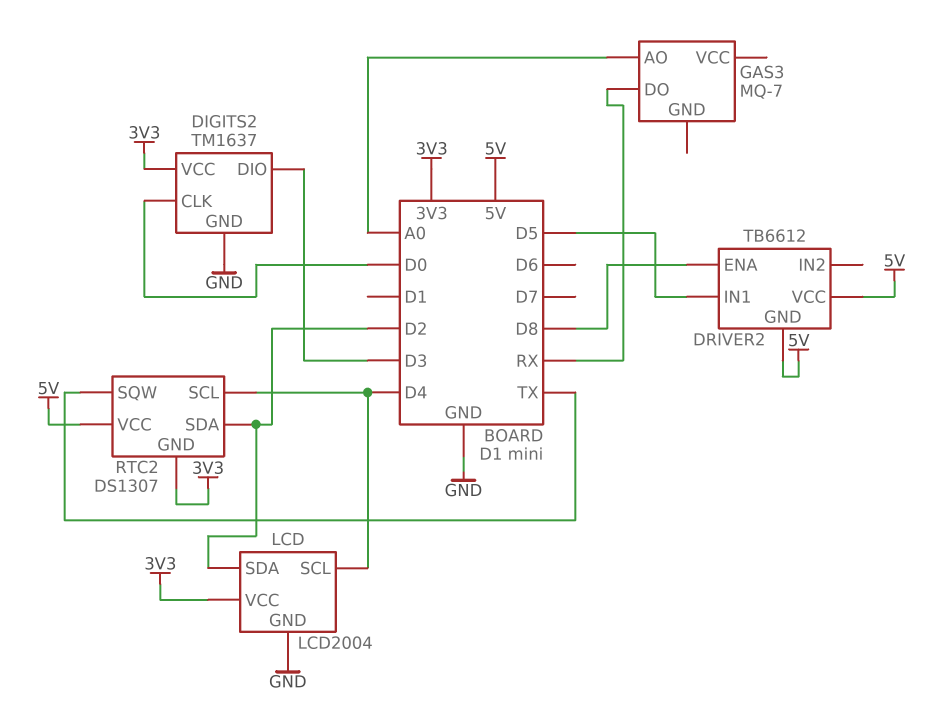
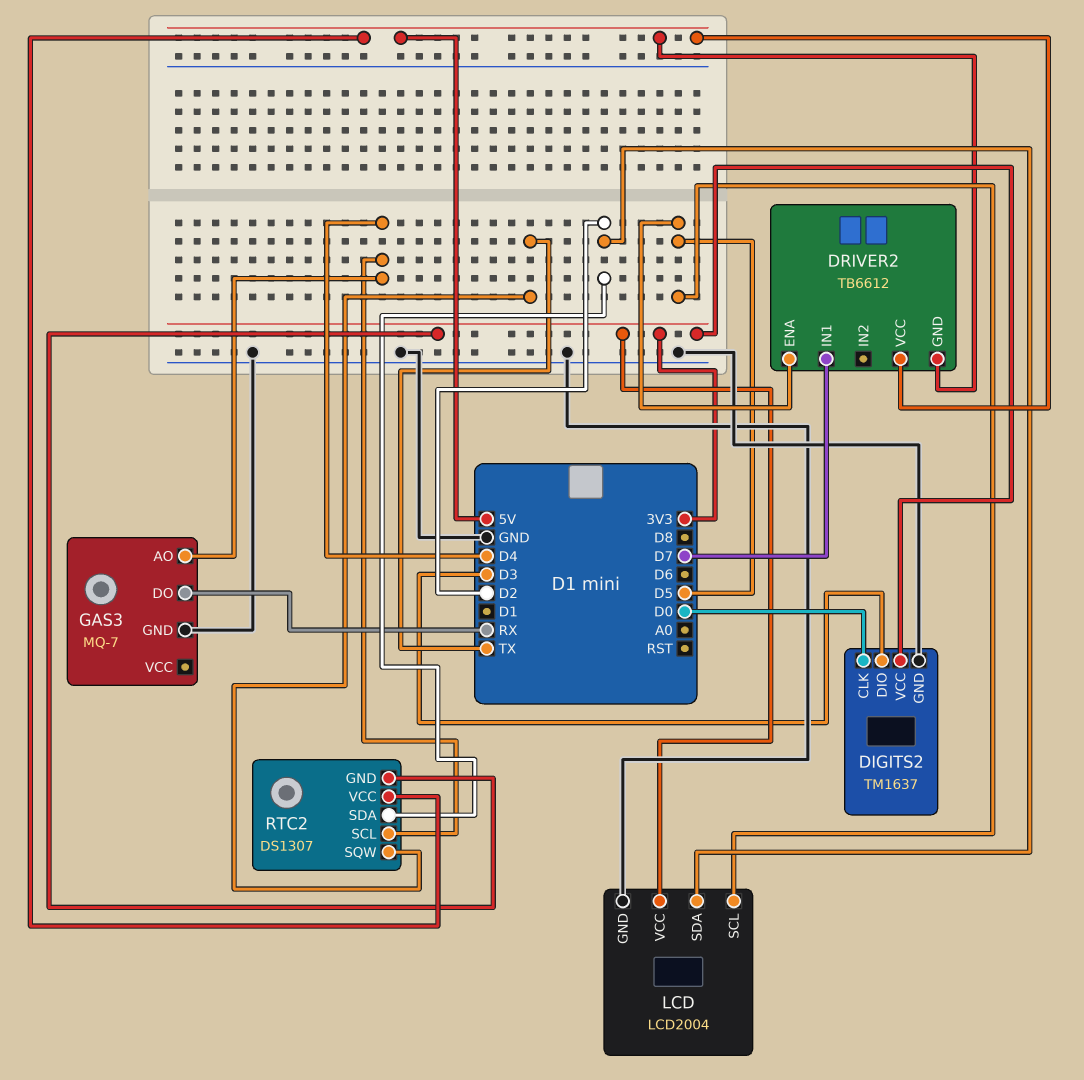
DRIVER2 pin ENA: D8 -> D5
DRIVER2 pin IN1: D5 -> D7
GAS3 pin AO: A0 -> D4
GAS3 pin GND: none -> GND
LCD pin SCL: D4 -> D5

